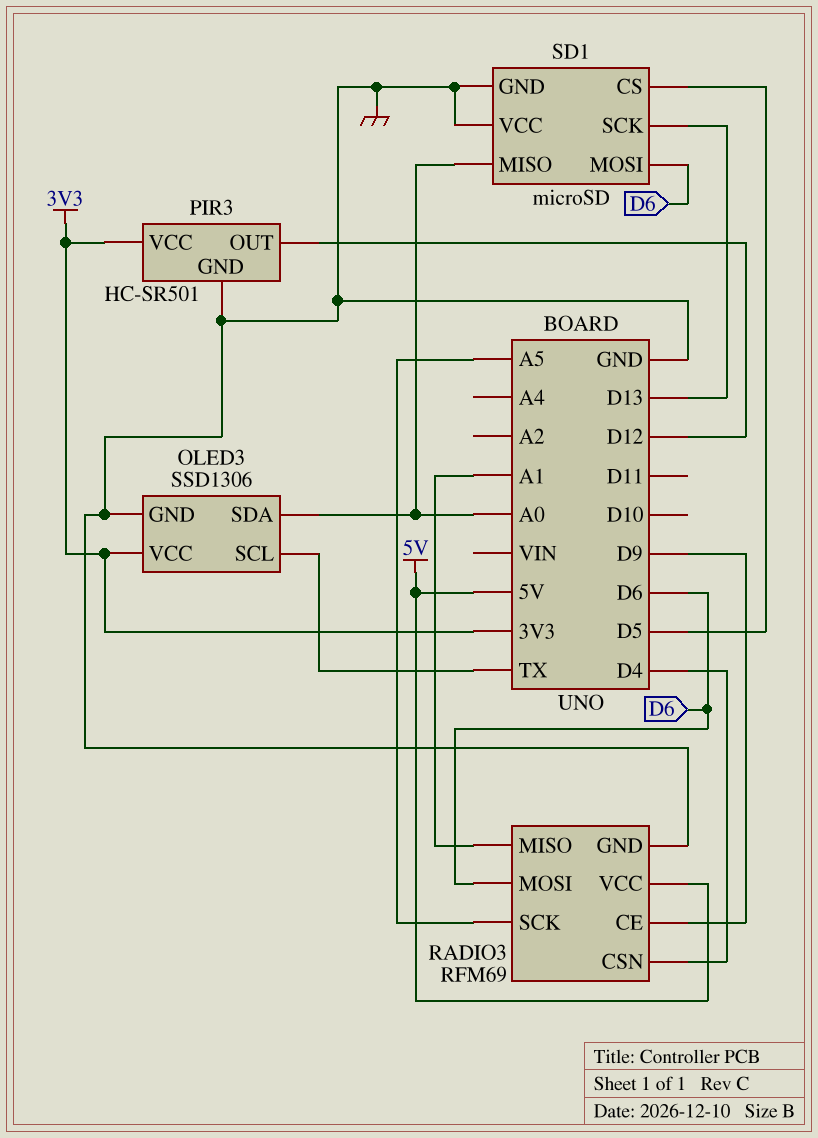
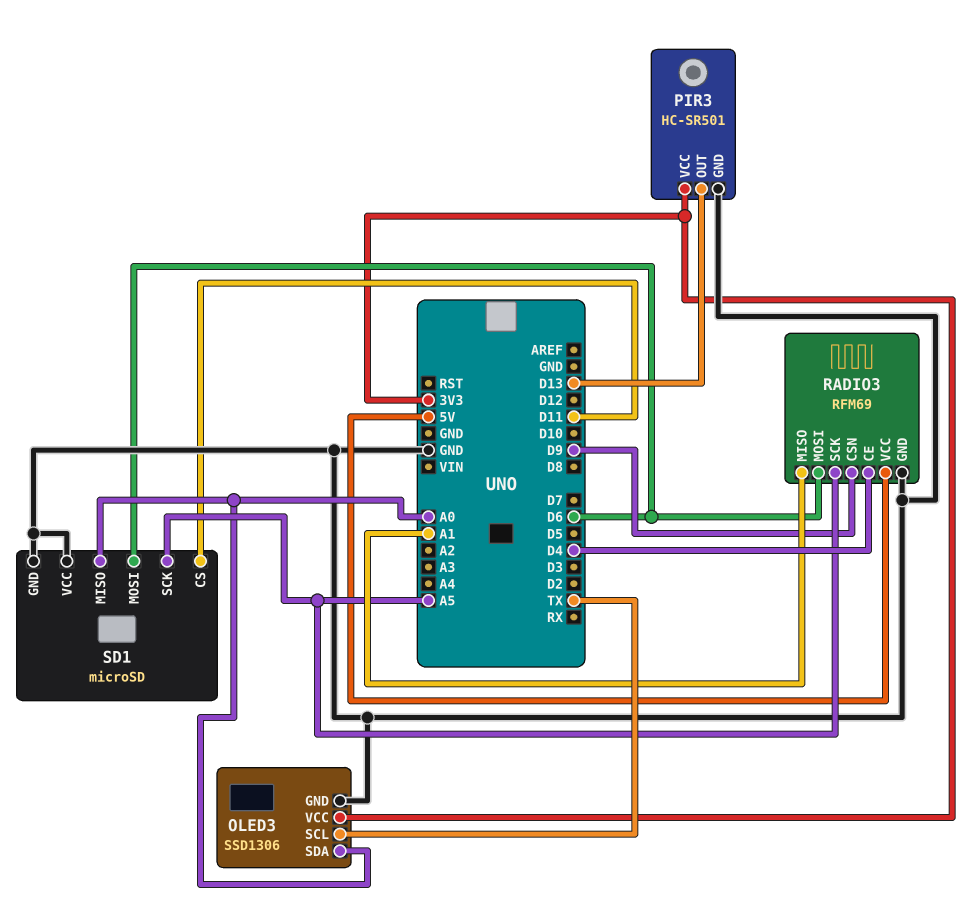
PIR3 pin OUT: D12 -> D13
RADIO3 pin CE: D9 -> D4
RADIO3 pin CSN: D4 -> D9
SD1 pin CS: D5 -> D11
SD1 pin SCK: D13 -> A5

